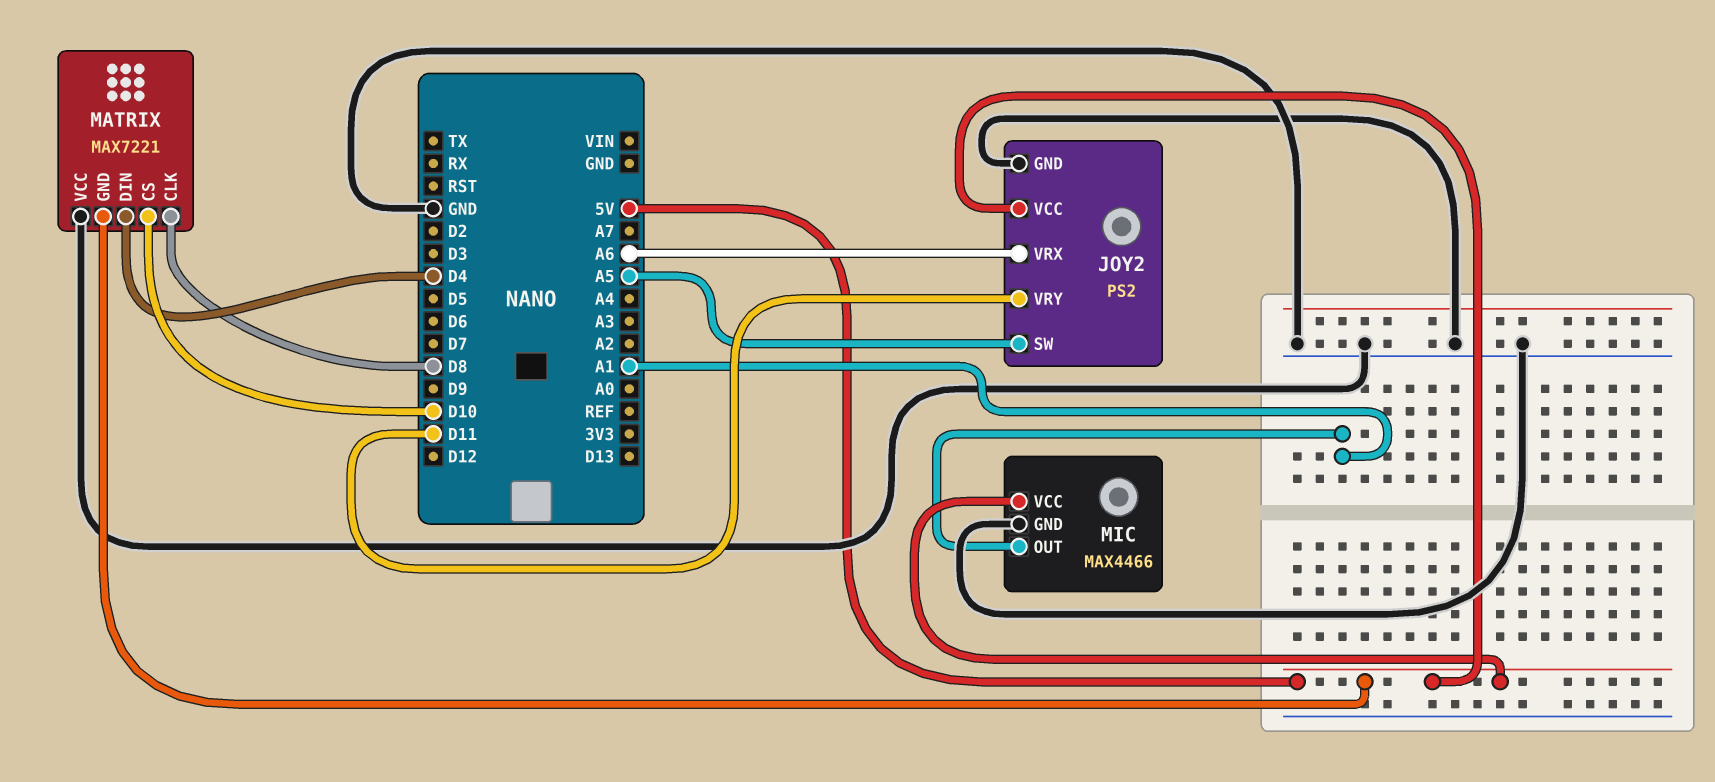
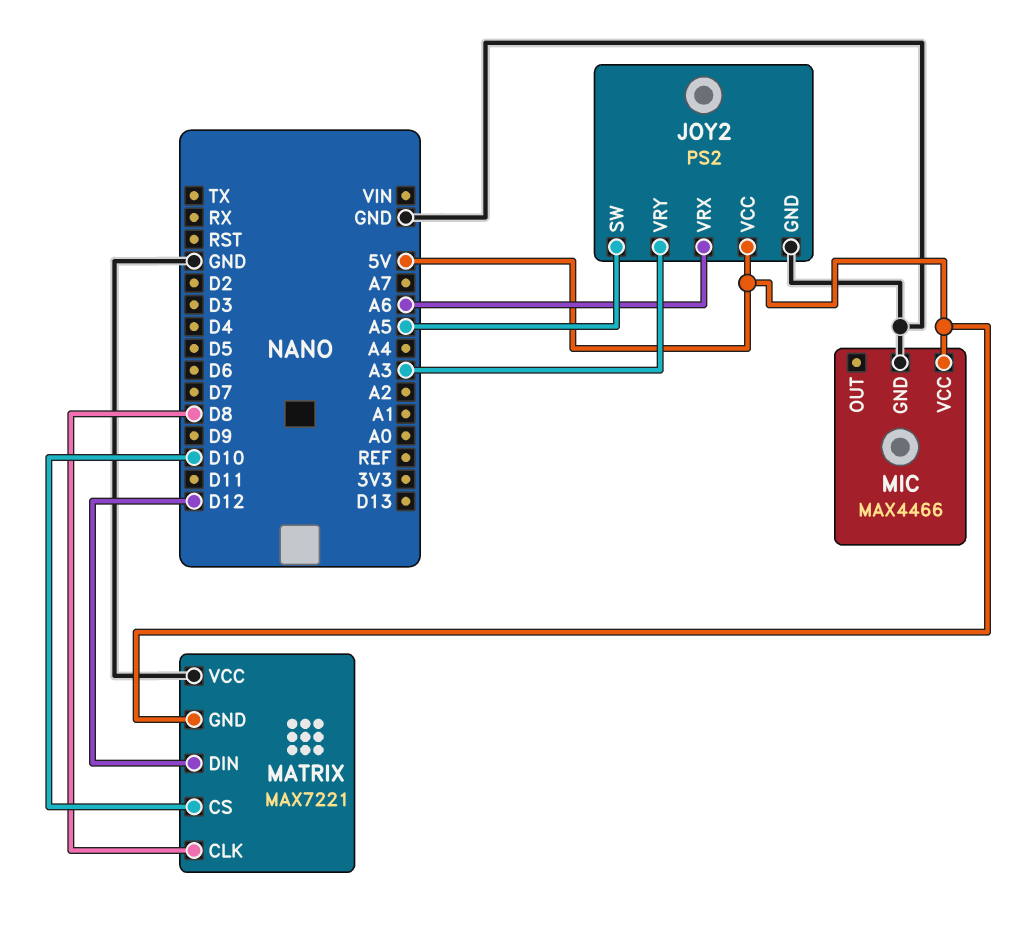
JOY2 pin VRY: D11 -> A3
MATRIX pin DIN: D4 -> D12
MIC pin OUT: A1 -> none

